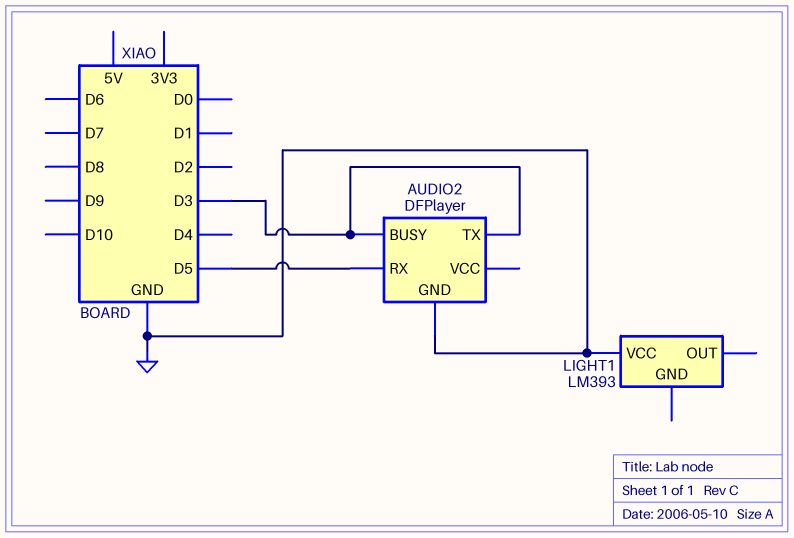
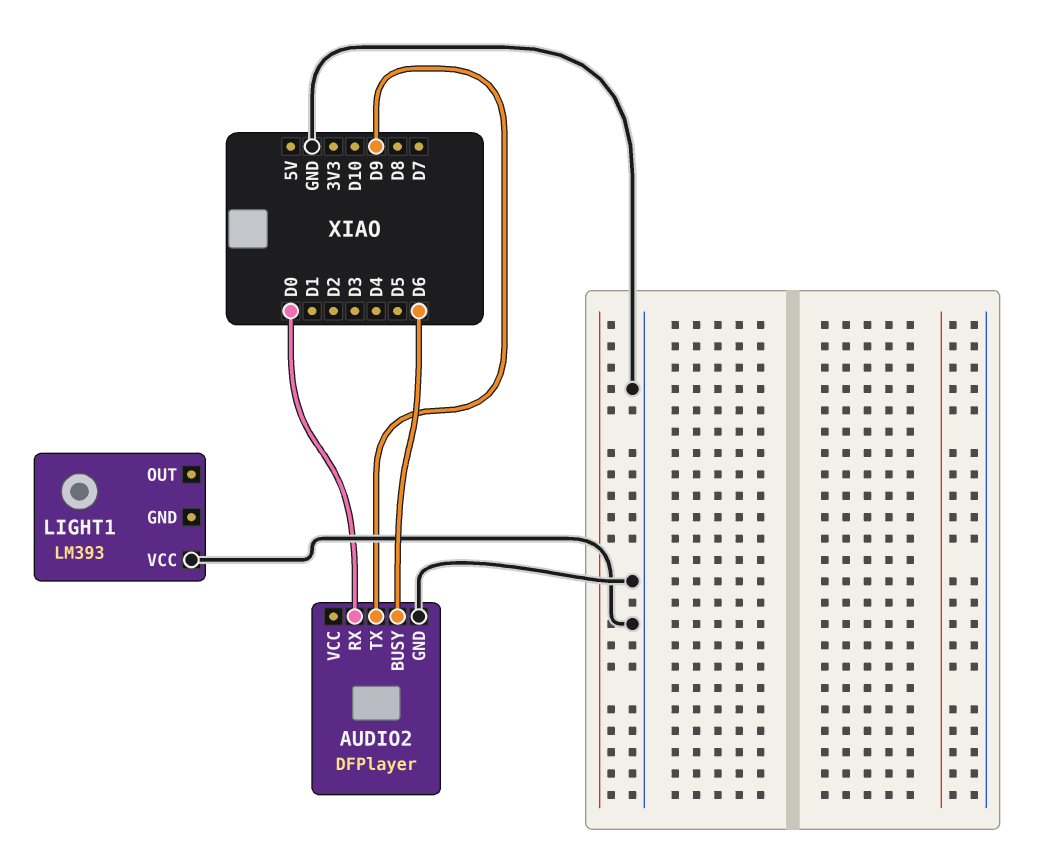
AUDIO2 pin BUSY: D3 -> D6
AUDIO2 pin RX: D5 -> D0
AUDIO2 pin TX: D3 -> D9

